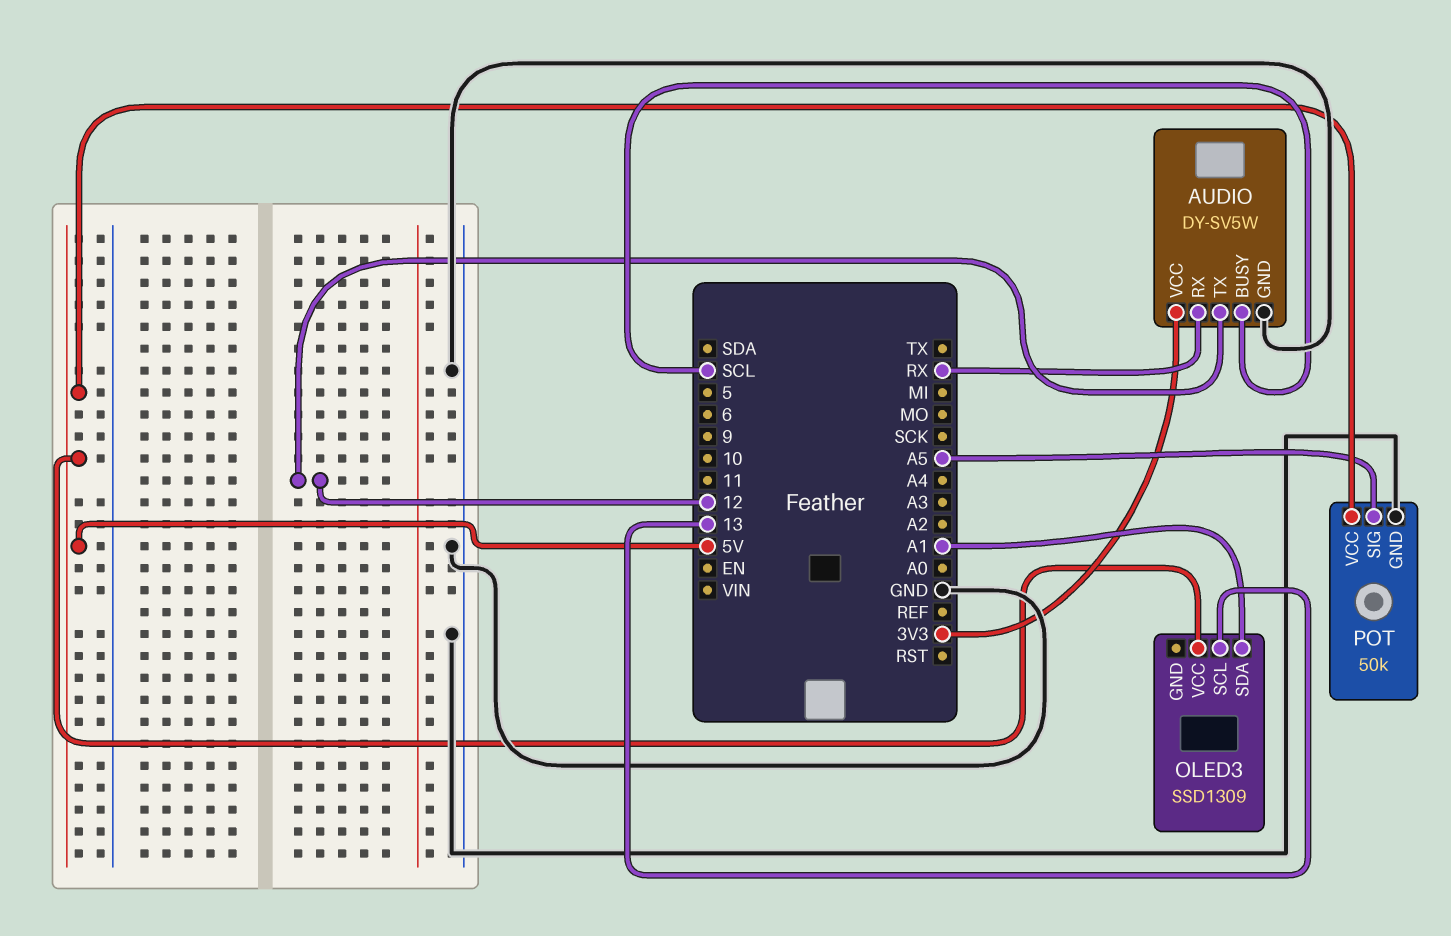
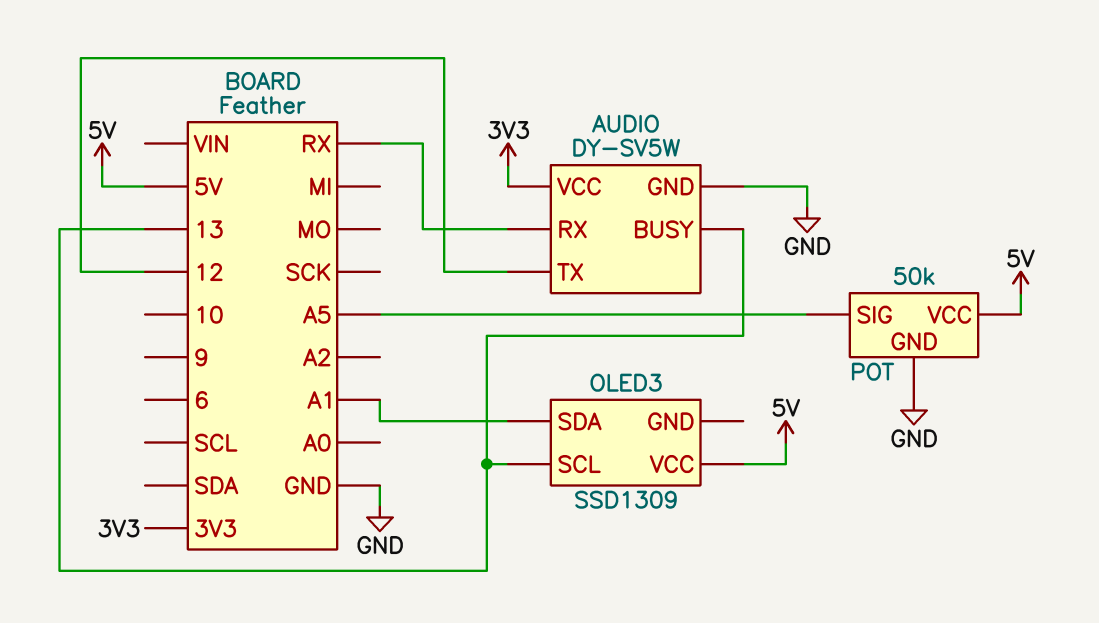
AUDIO pin BUSY: SCL -> 13

